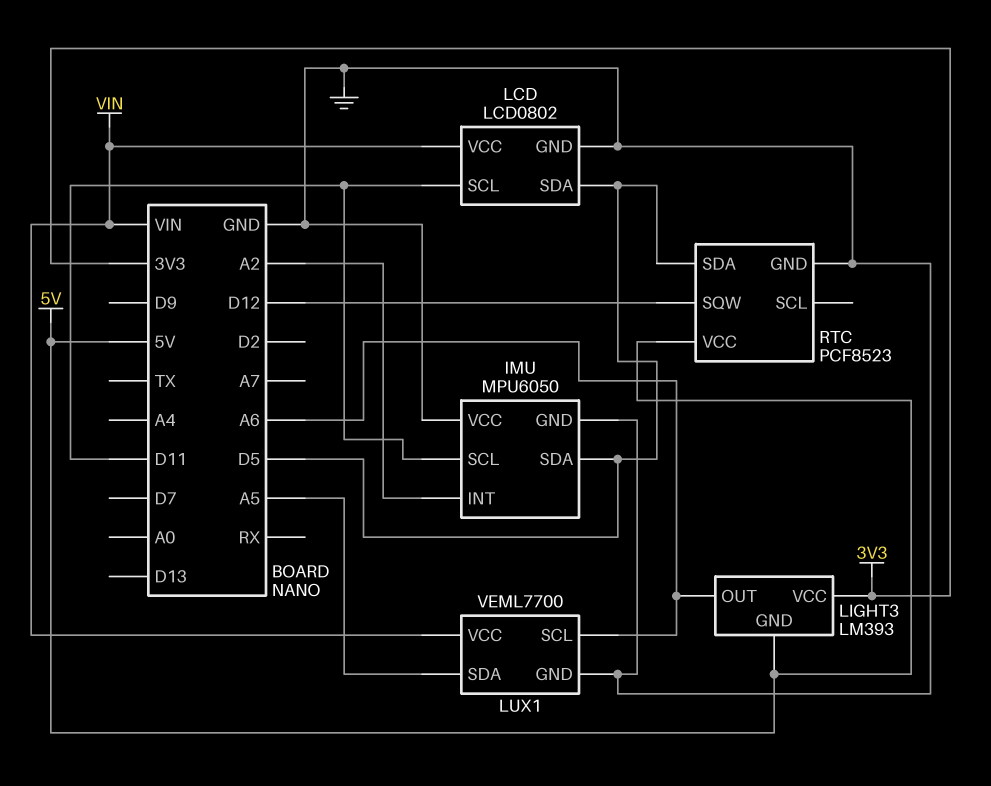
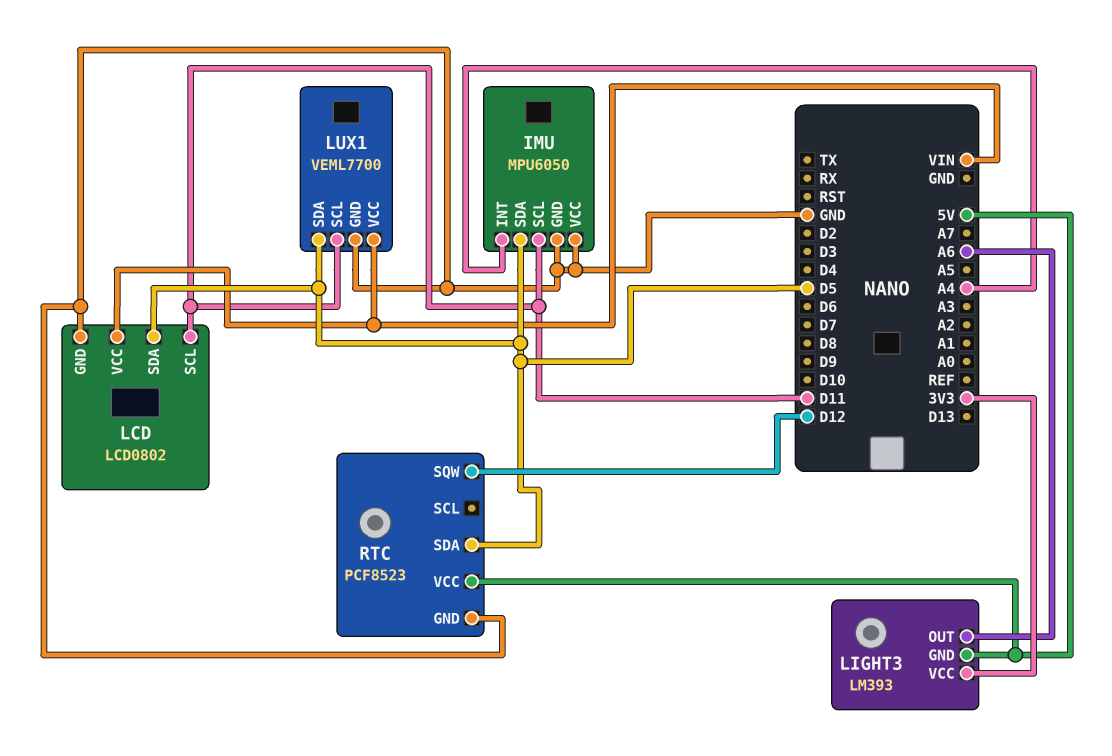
IMU pin INT: A2 -> A4
LUX1 pin SCL: A6 -> D11
LUX1 pin SDA: A5 -> D5

